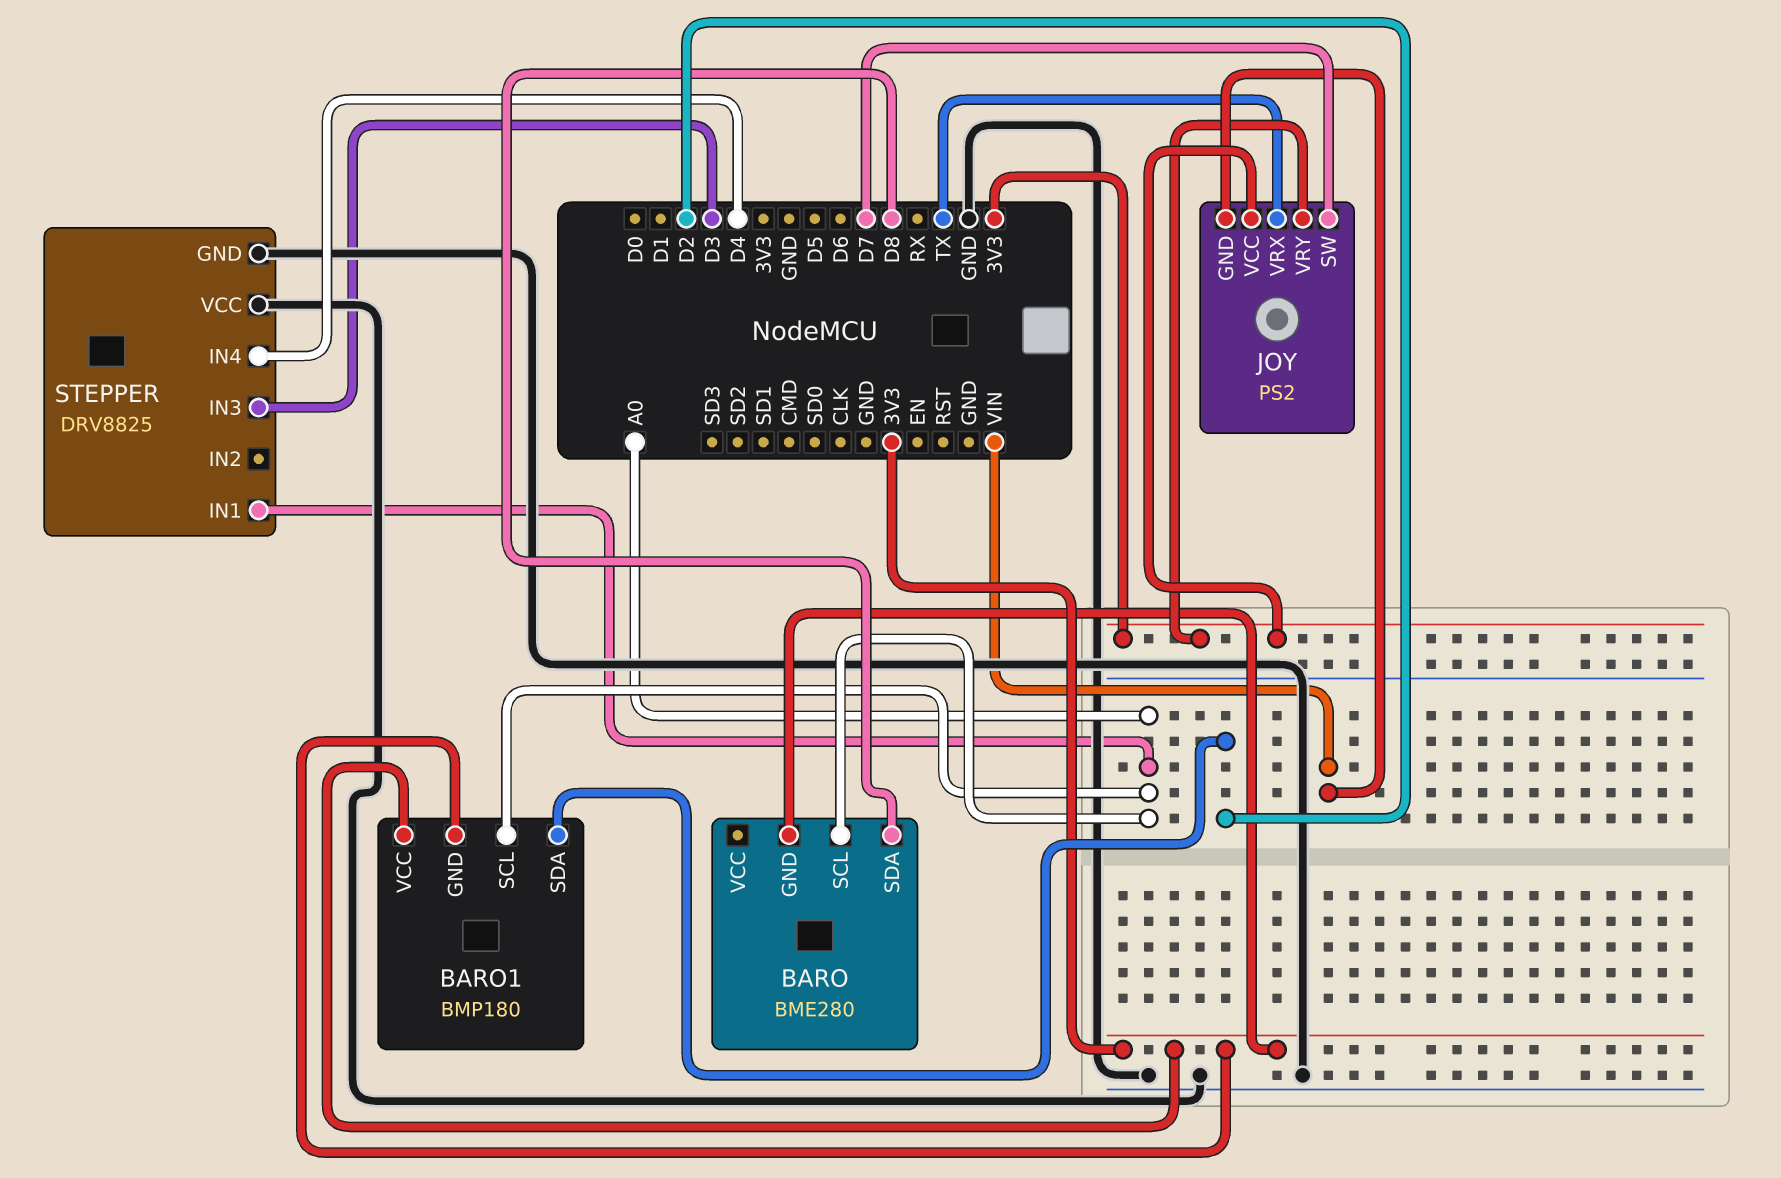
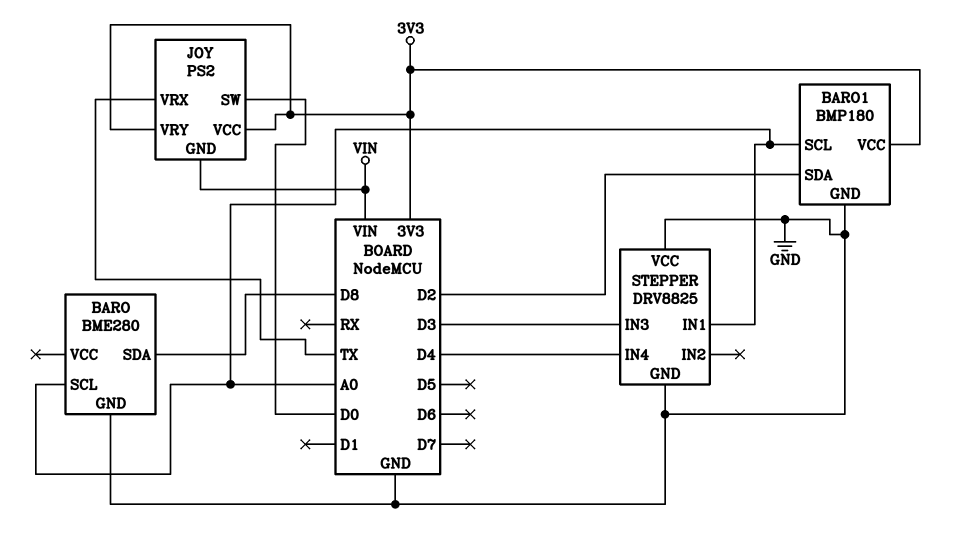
BARO pin GND: 3V3 -> GND
BARO1 pin GND: 3V3 -> GND
JOY pin SW: D7 -> D0

